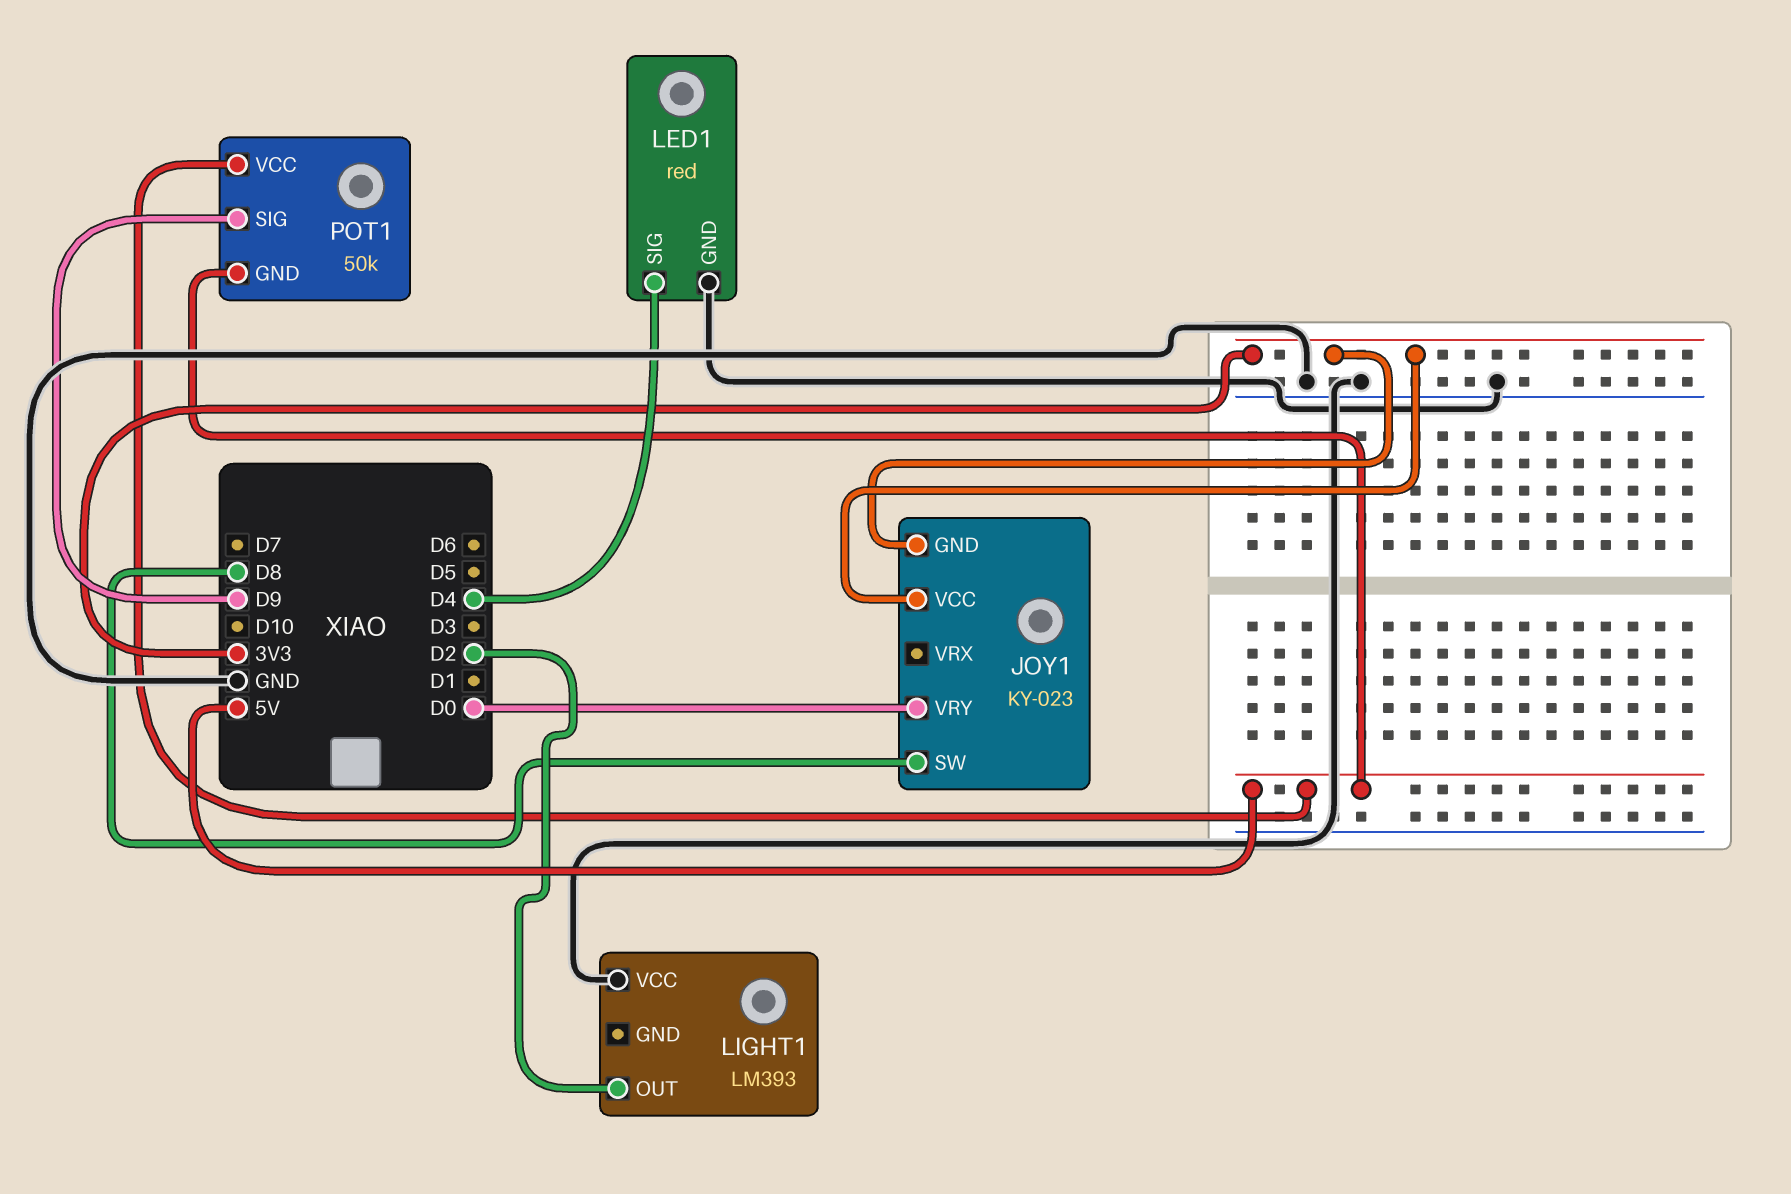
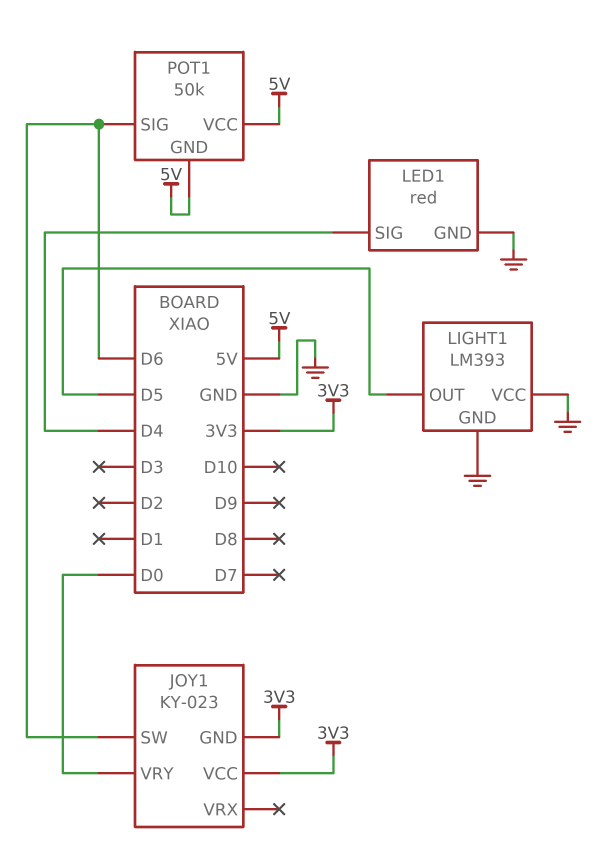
JOY1 pin SW: D8 -> D6
LIGHT1 pin GND: none -> GND
LIGHT1 pin OUT: D2 -> D5
POT1 pin SIG: D9 -> D6

